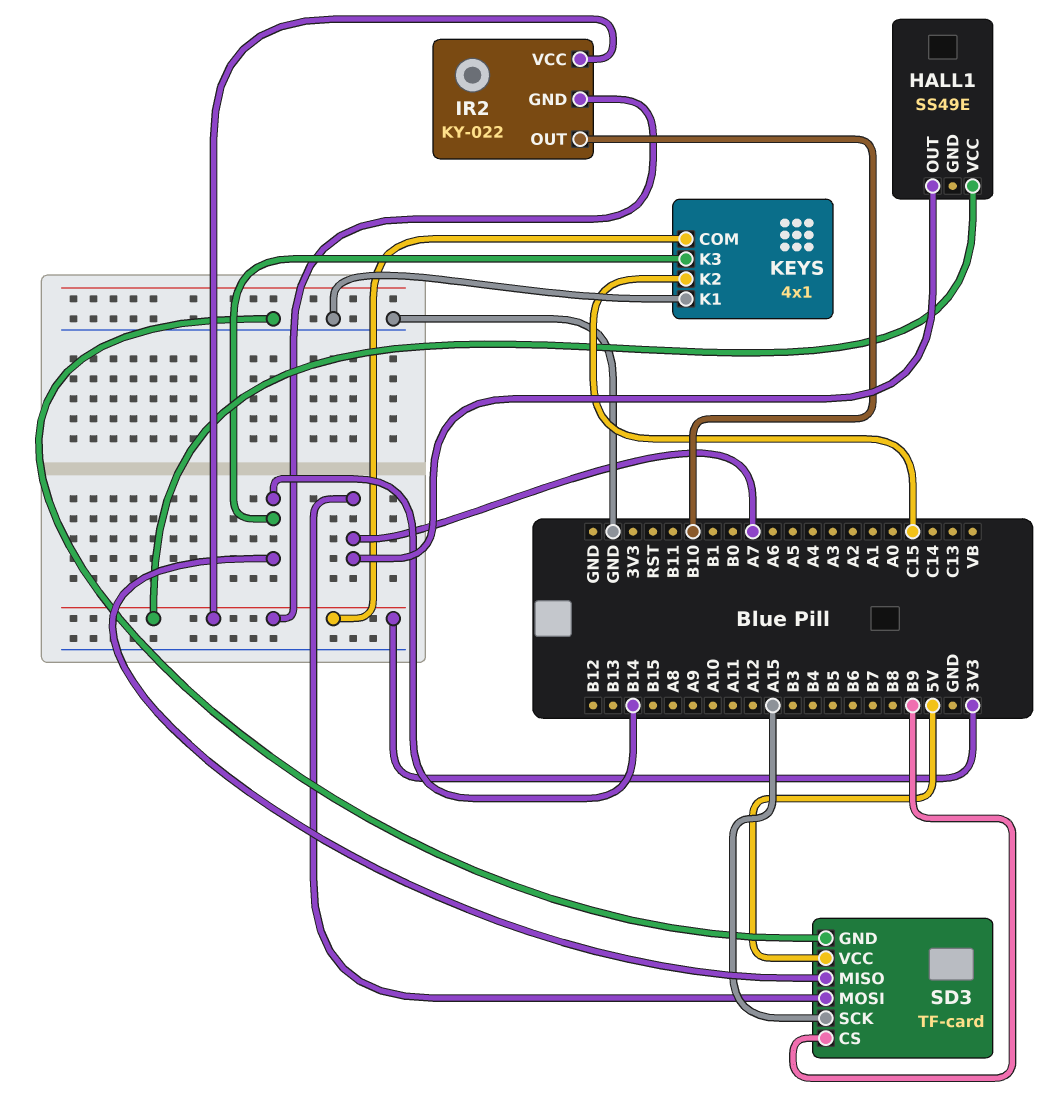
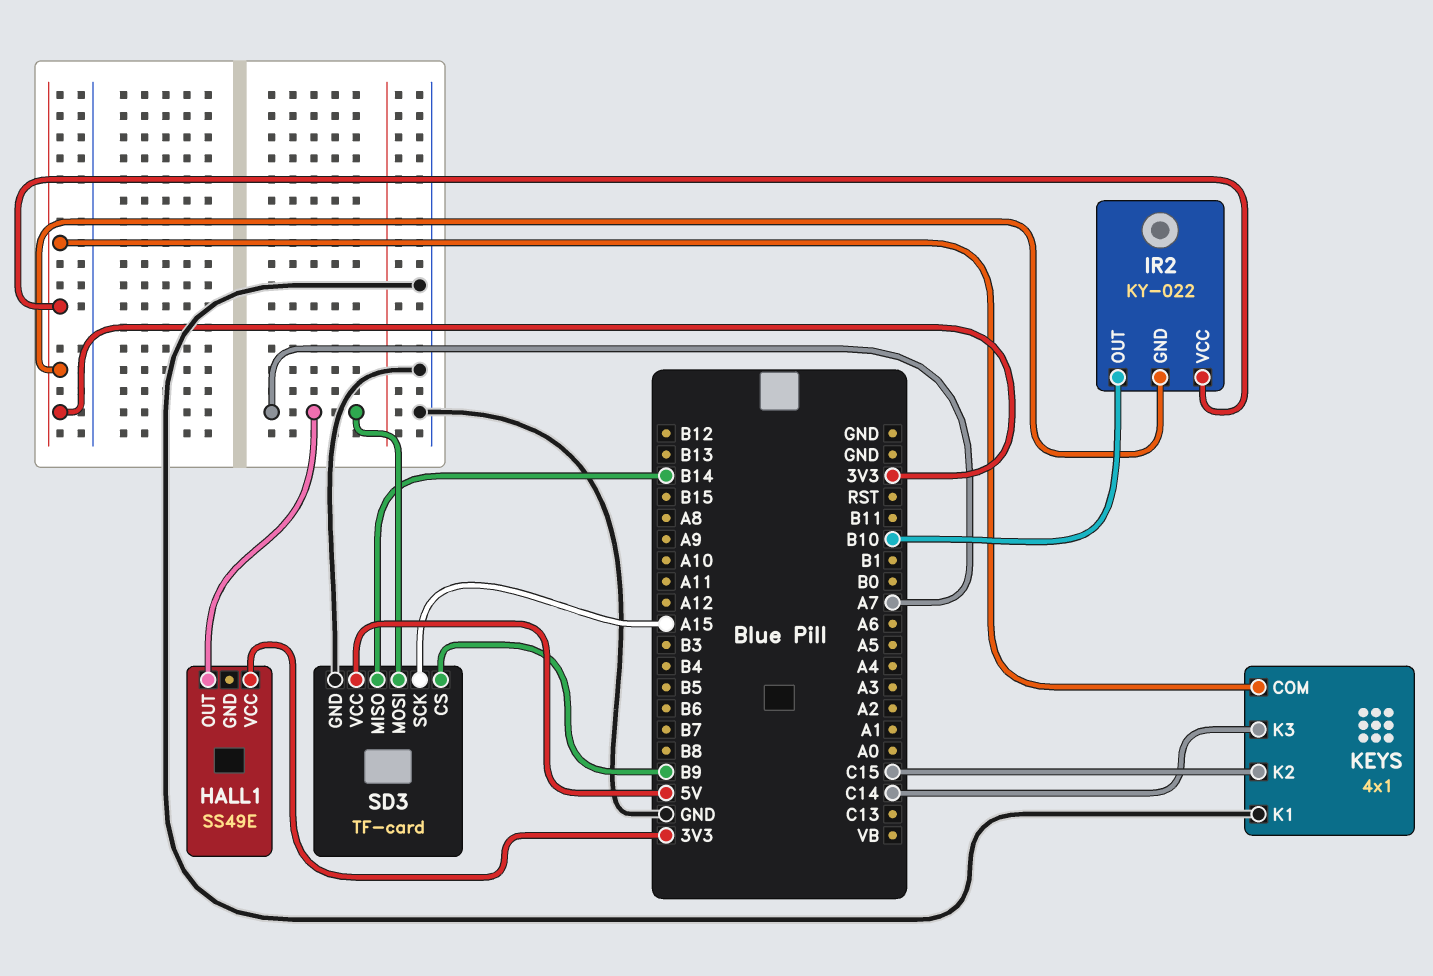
KEYS pin K3: B14 -> C14

